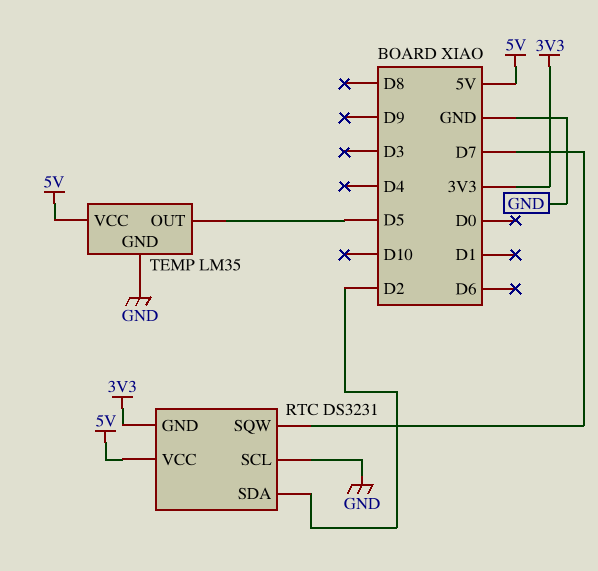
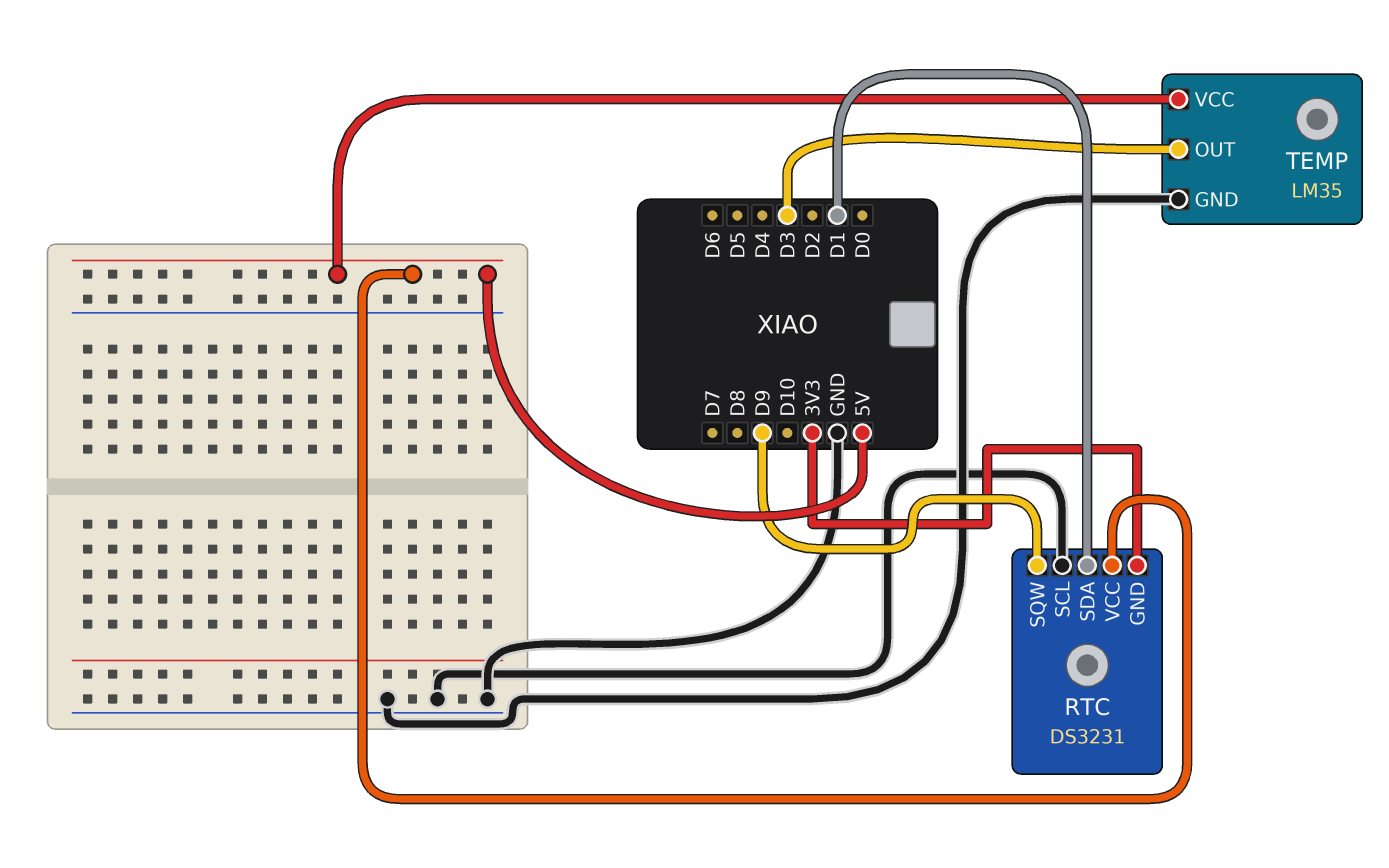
RTC pin SDA: D2 -> D1
RTC pin SQW: D7 -> D9
TEMP pin OUT: D5 -> D3

